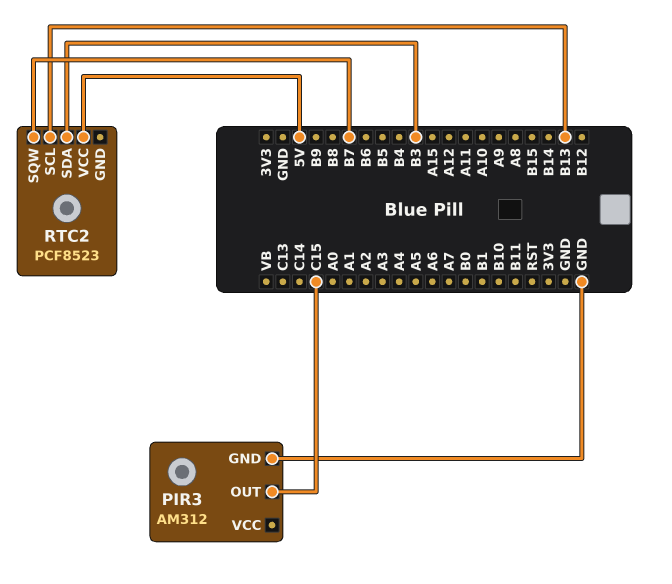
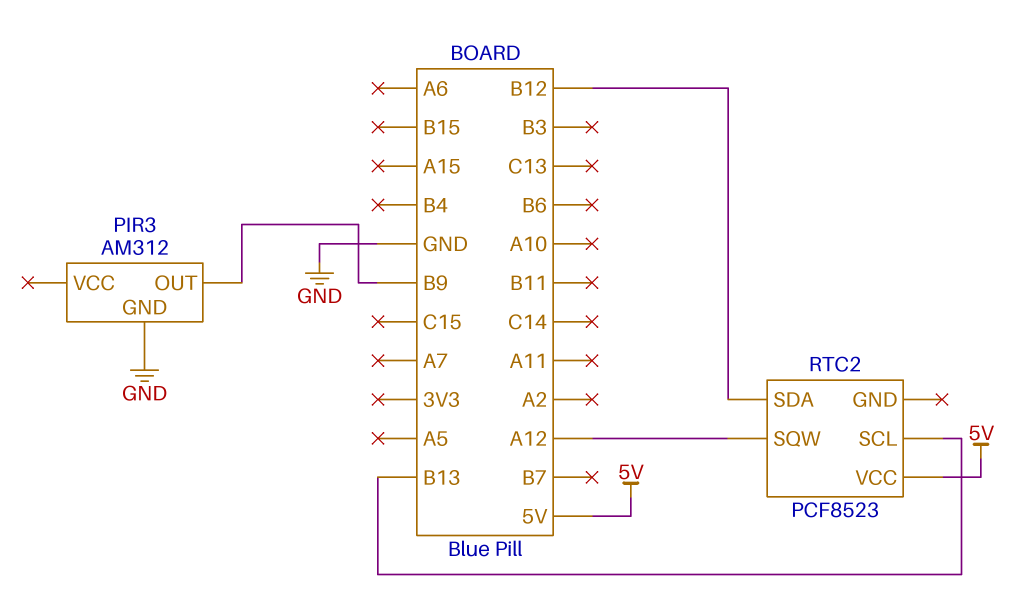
PIR3 pin OUT: C15 -> B9
RTC2 pin SDA: B3 -> B12
RTC2 pin SQW: B7 -> A12

